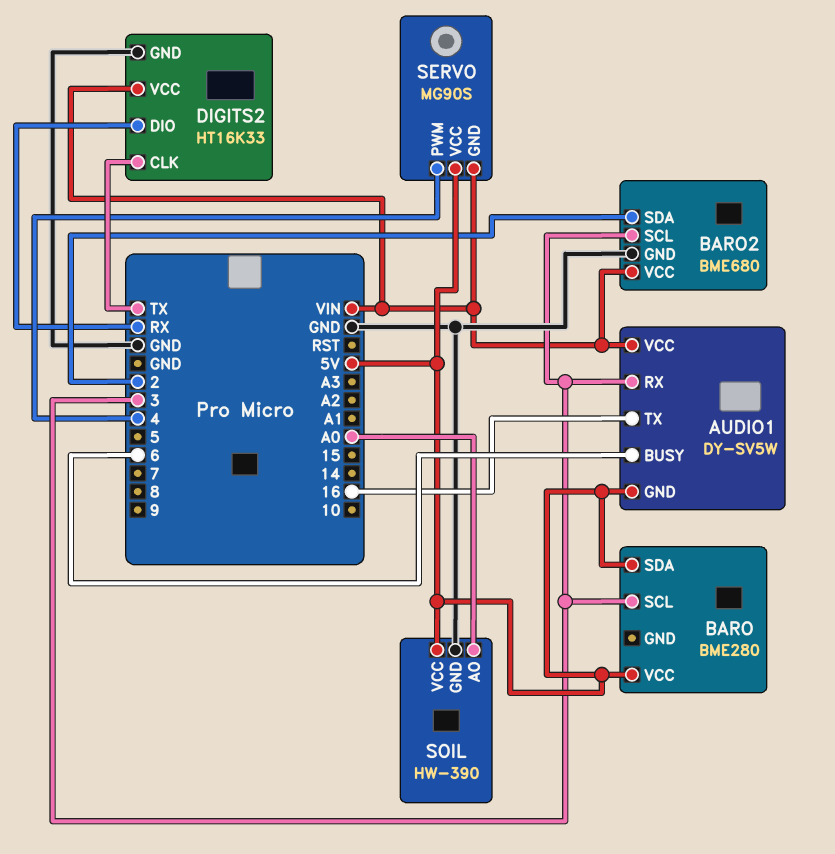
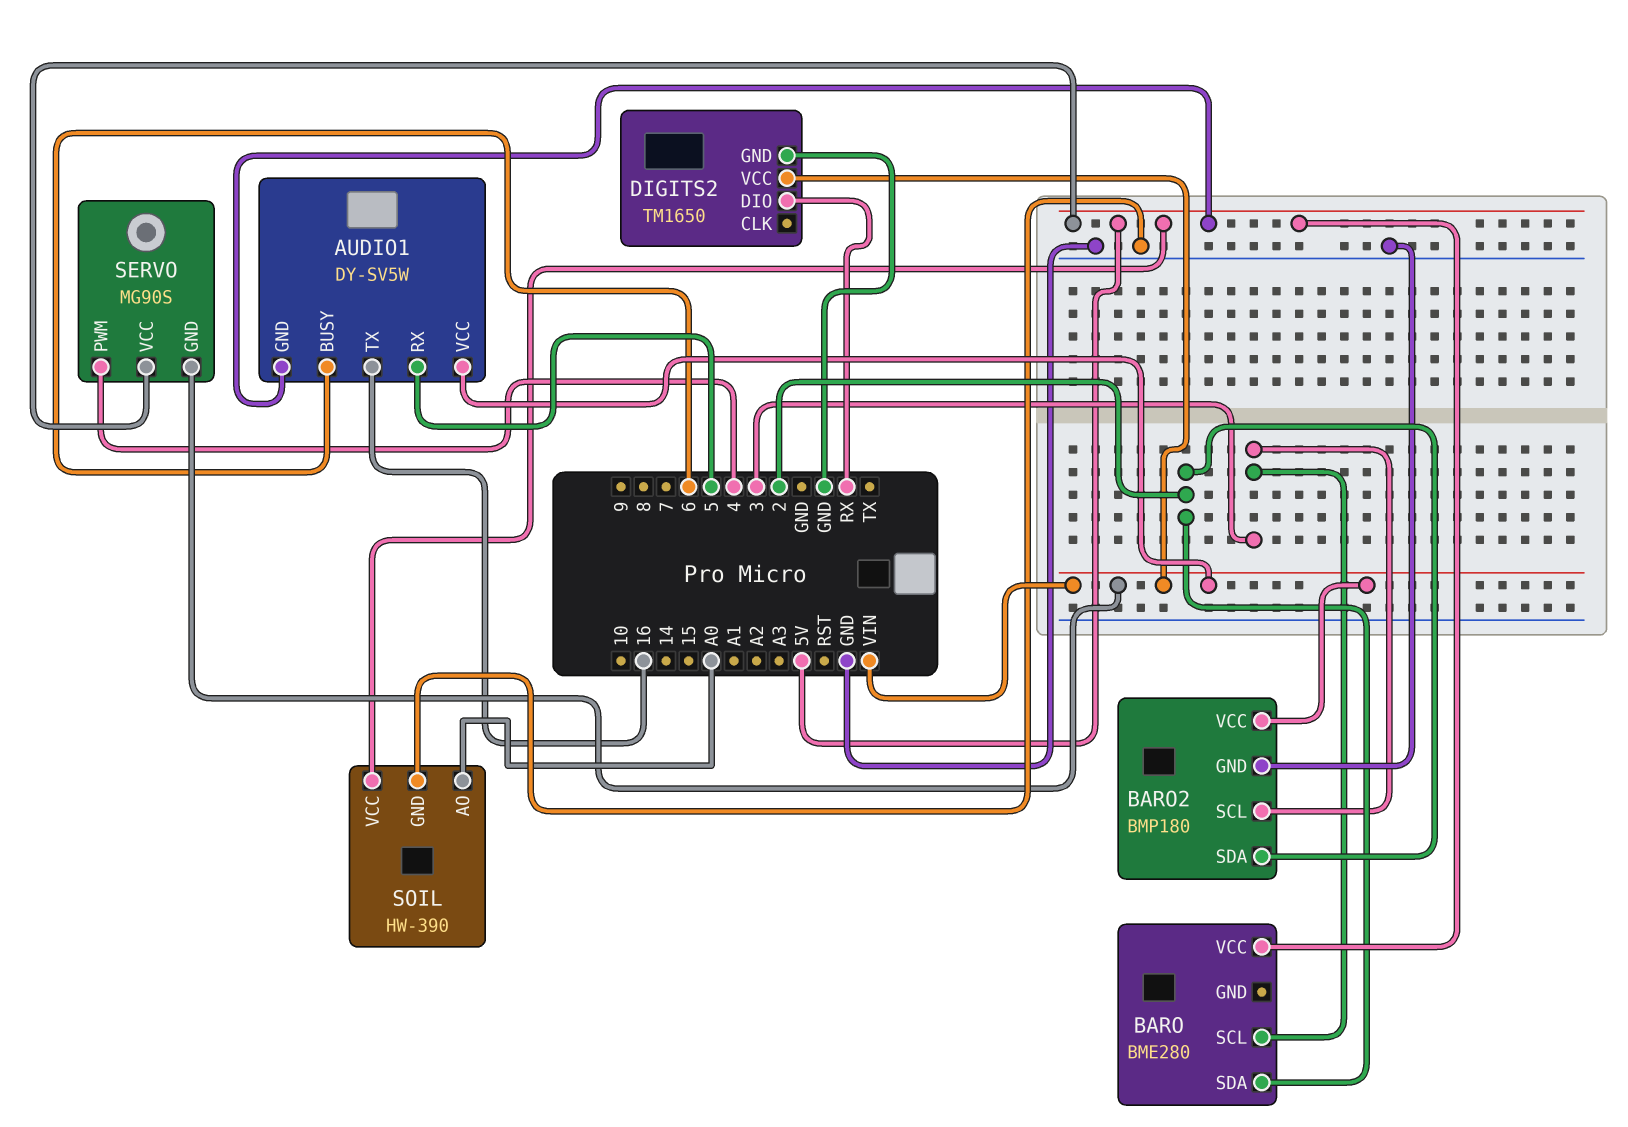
AUDIO1 pin RX: 3 -> 5
BARO pin SDA: 5V -> 2
BARO2: BME680 -> BMP180
DIGITS2: HT16K33 -> TM1650
DIGITS2 pin CLK: TX -> none

